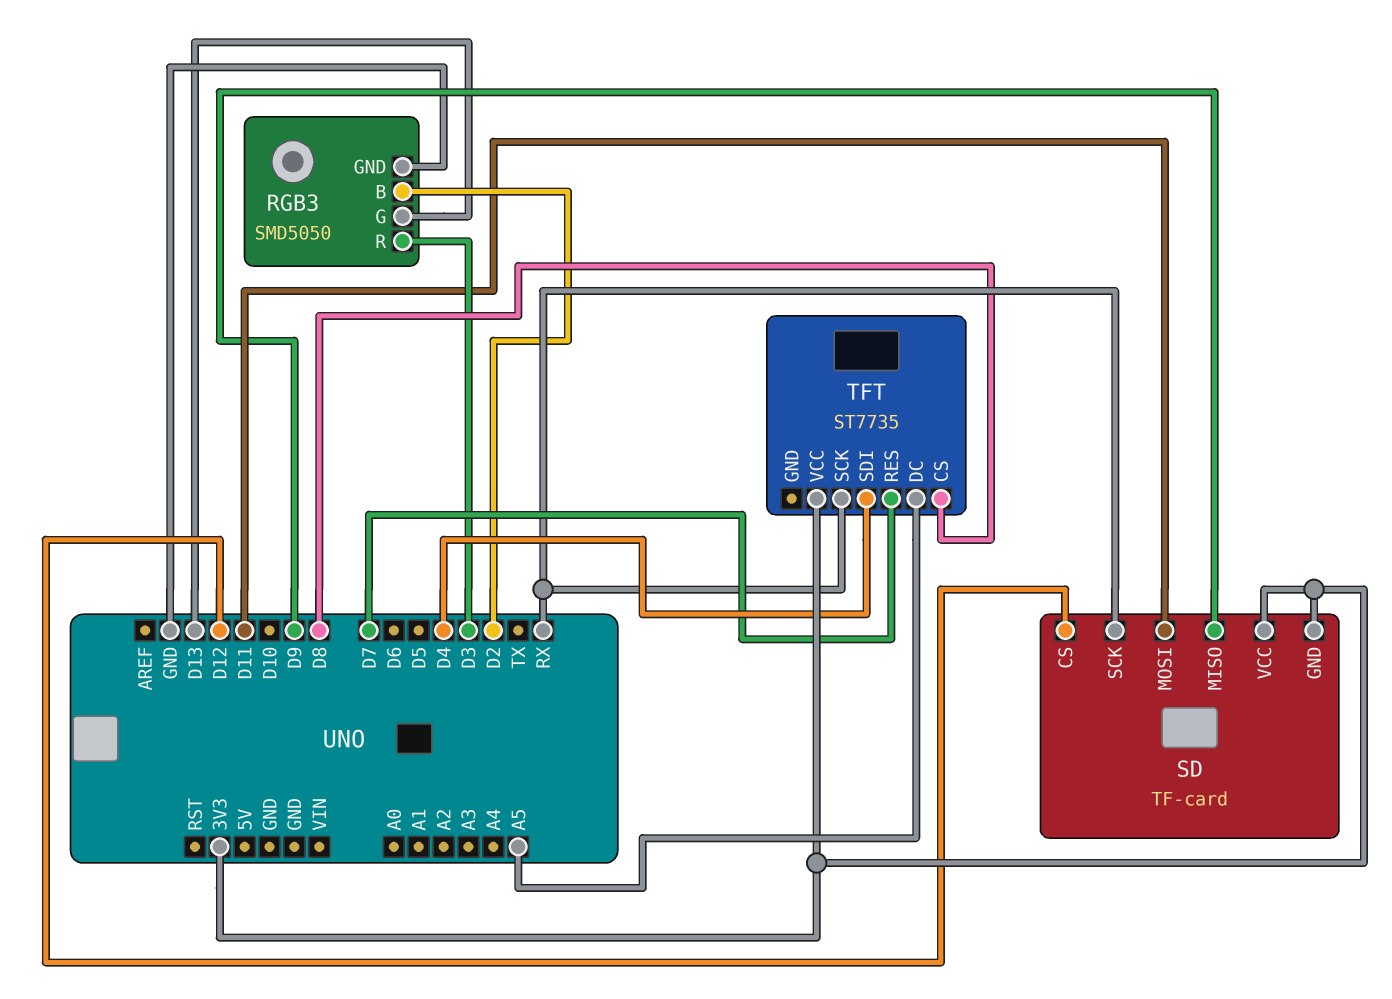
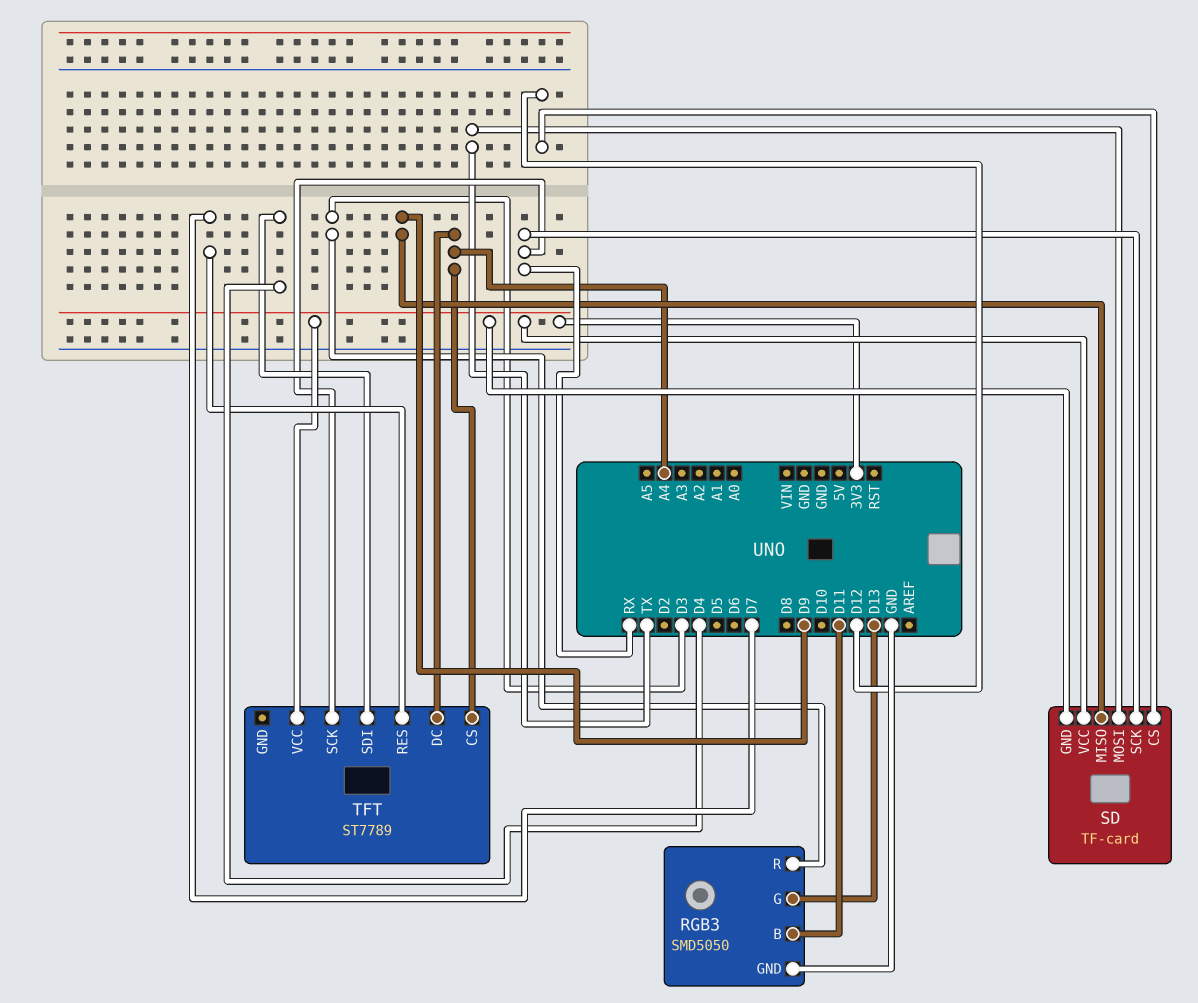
RGB3 pin B: D2 -> D11
SD pin MOSI: D11 -> TX
TFT: ST7735 -> ST7789
TFT pin CS: D8 -> A4
TFT pin DC: A5 -> A4

